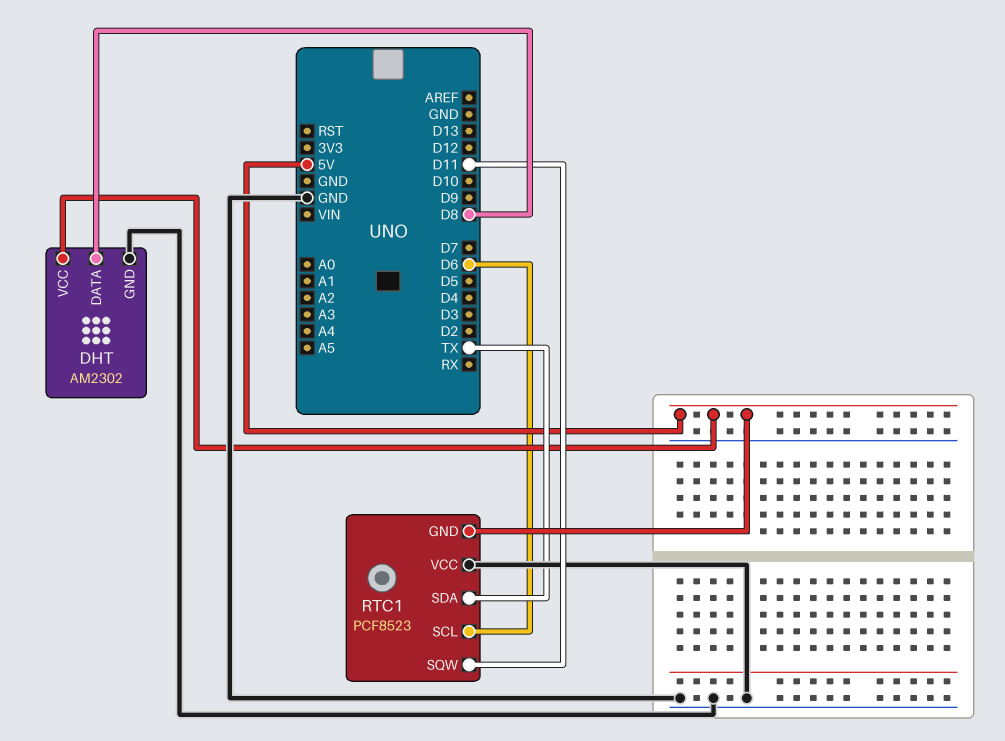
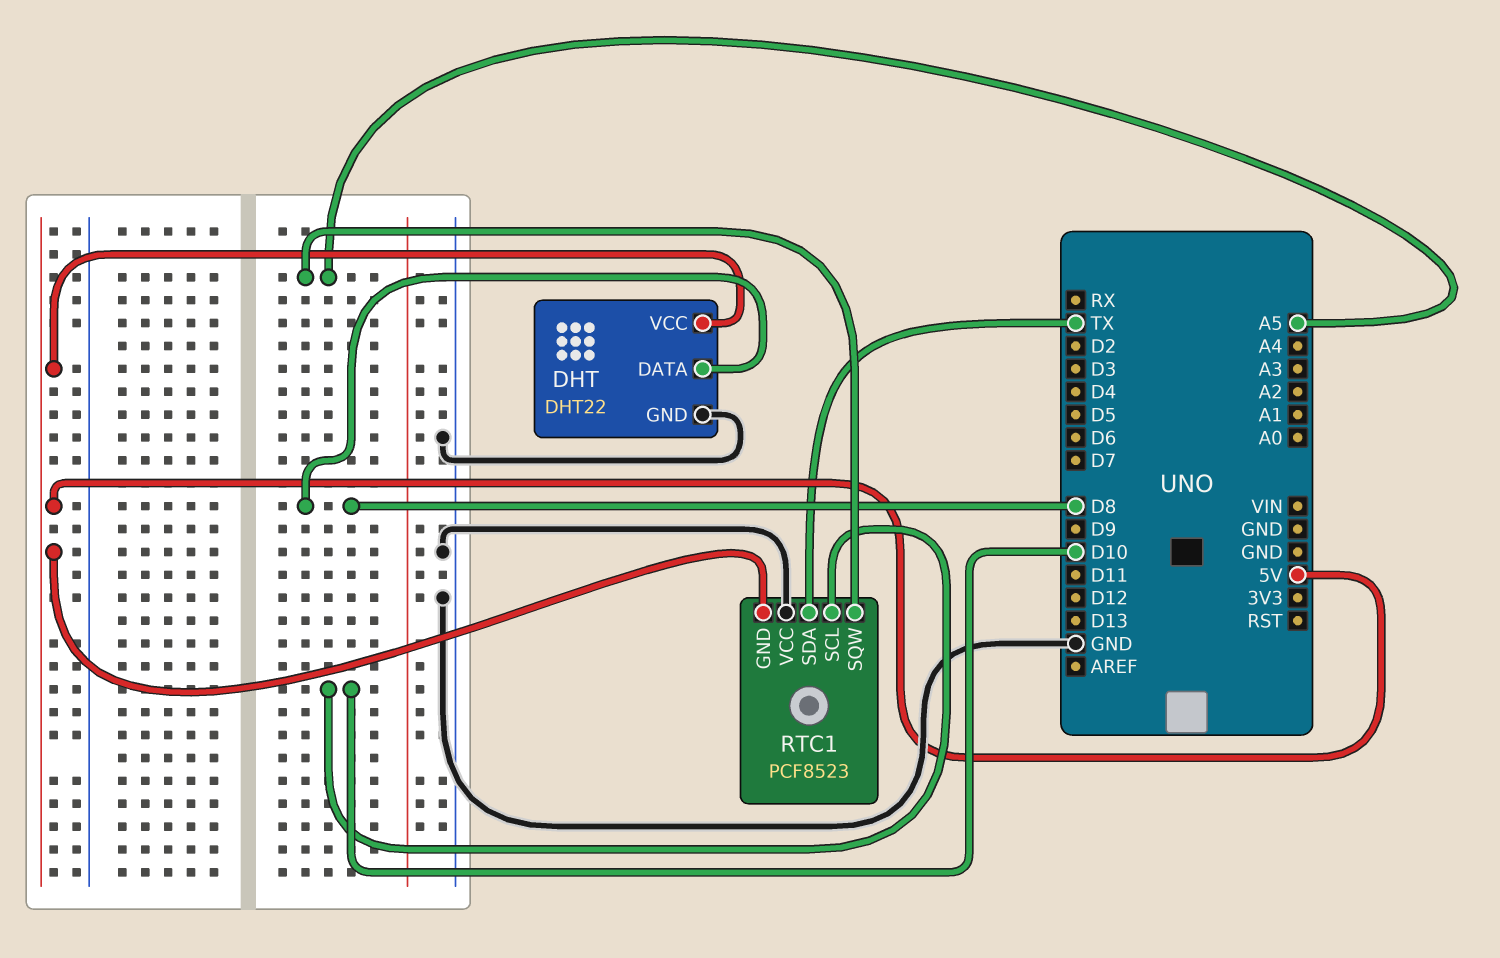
DHT: AM2302 -> DHT22
RTC1 pin SCL: D6 -> D10
RTC1 pin SQW: D11 -> A5

